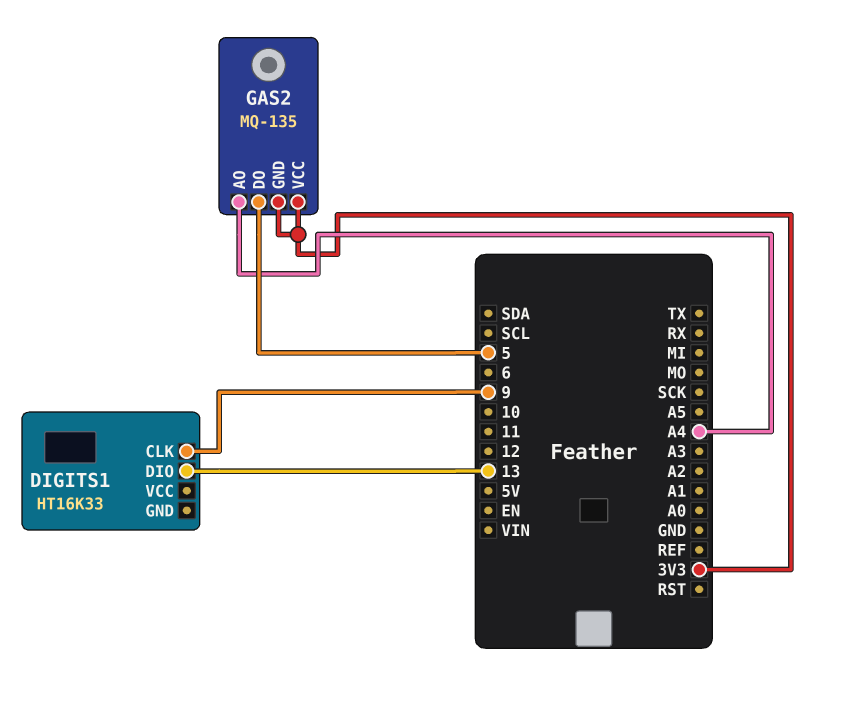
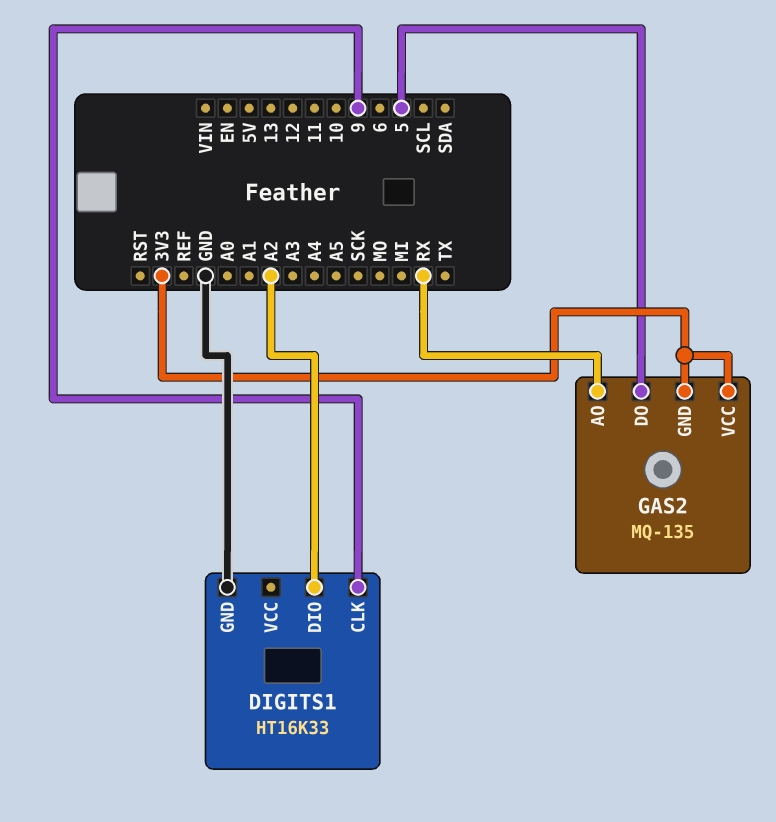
DIGITS1 pin DIO: 13 -> A2
DIGITS1 pin GND: none -> GND
GAS2 pin AO: A4 -> RX

